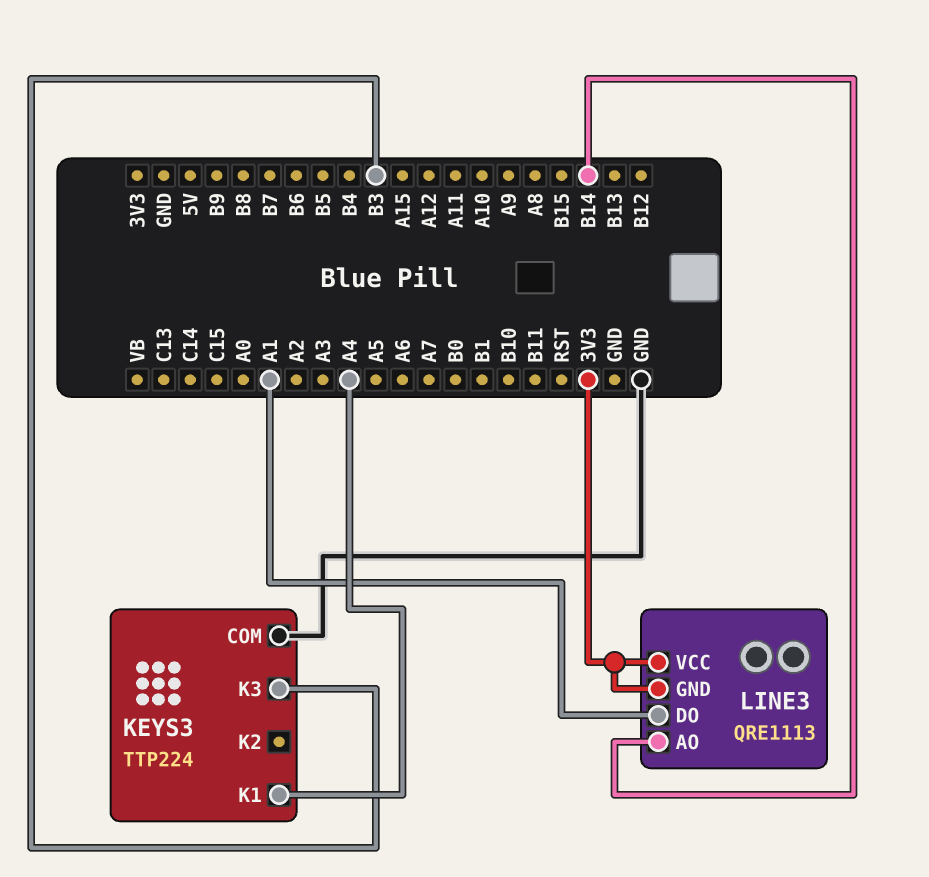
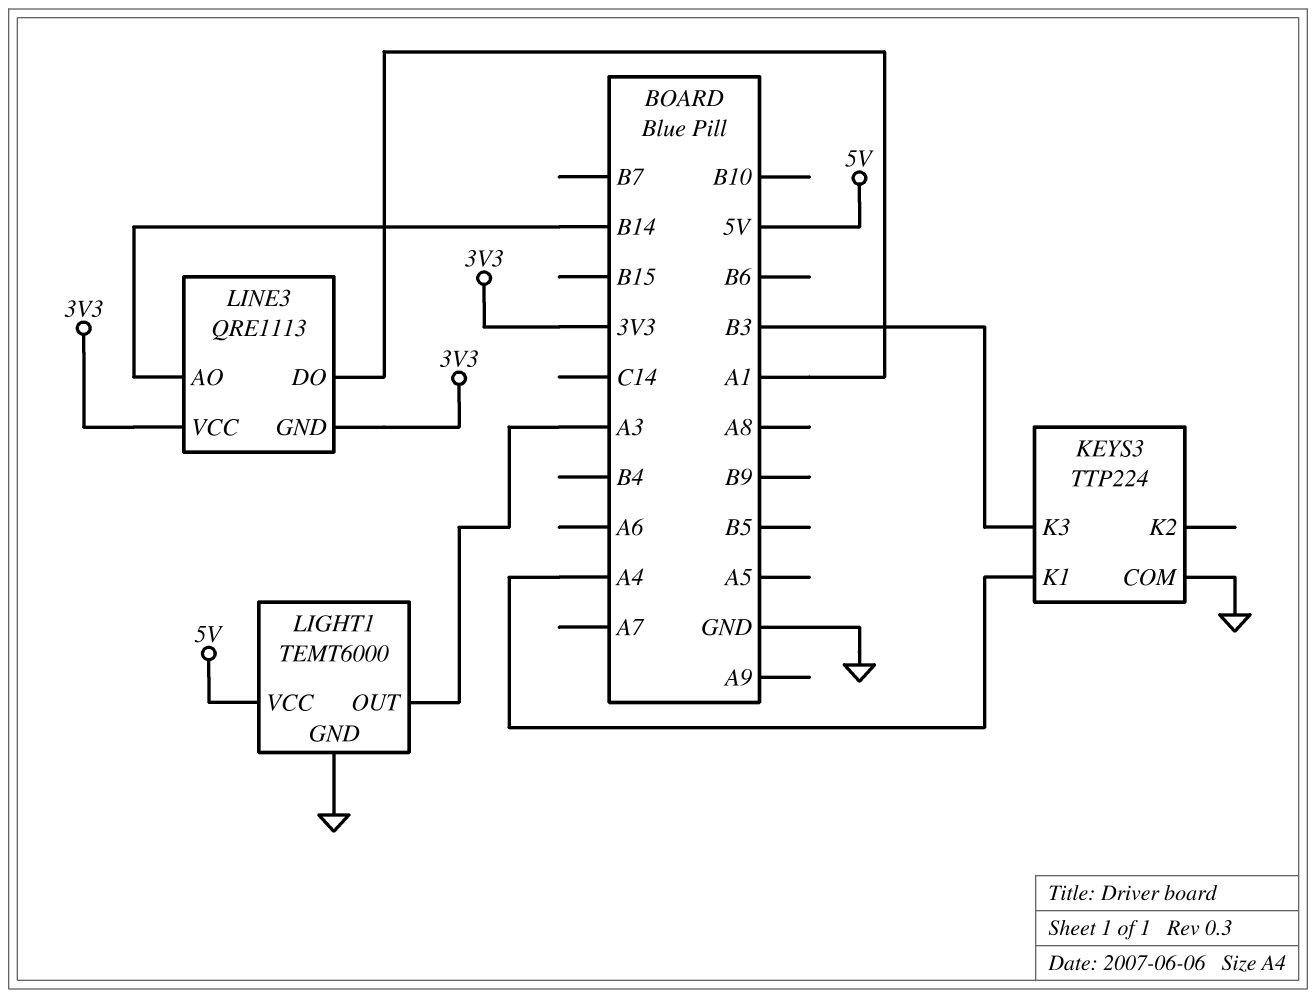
LIGHT1: none -> TEMT6000
LIGHT1 pin GND: none -> GND
LIGHT1 pin OUT: none -> A3
LIGHT1 pin VCC: none -> 5V

